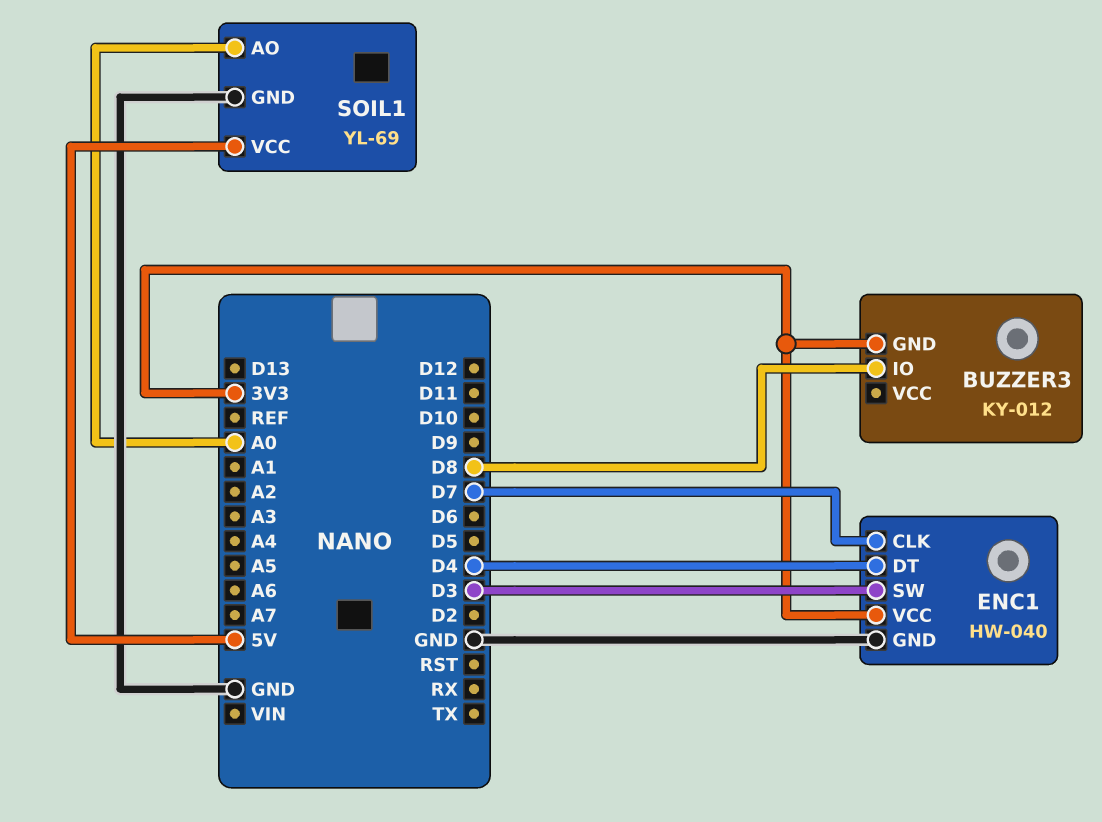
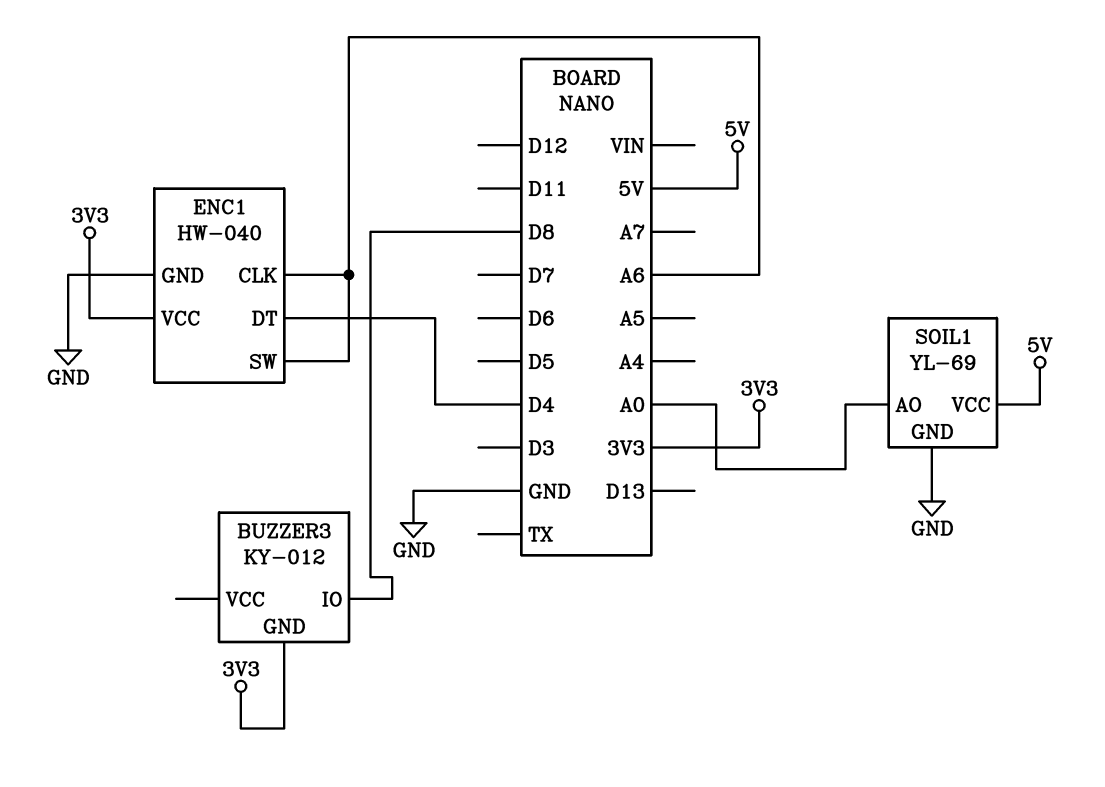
ENC1 pin CLK: D7 -> A6
ENC1 pin SW: D3 -> A6

